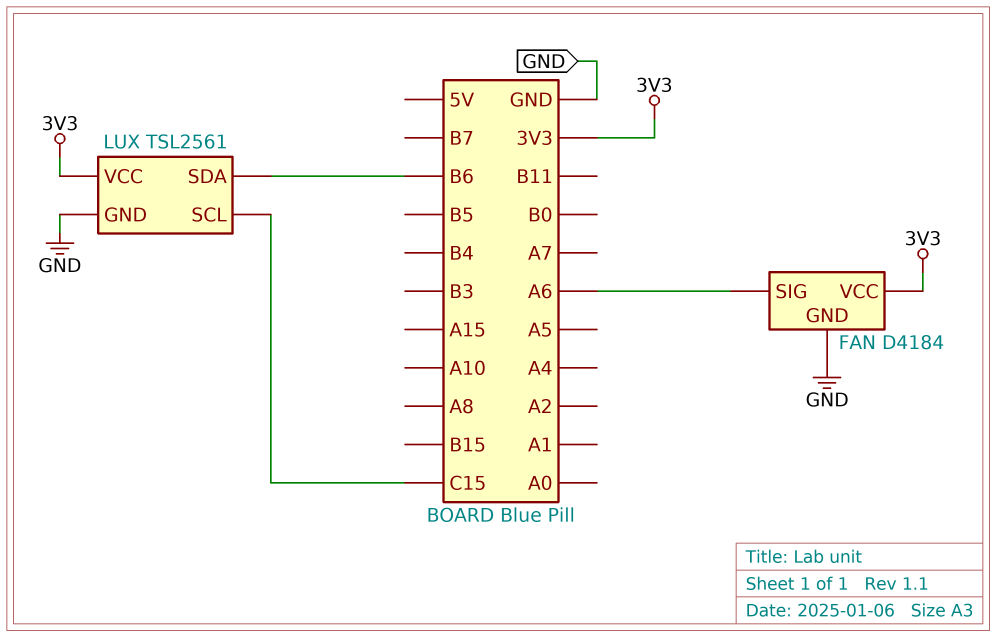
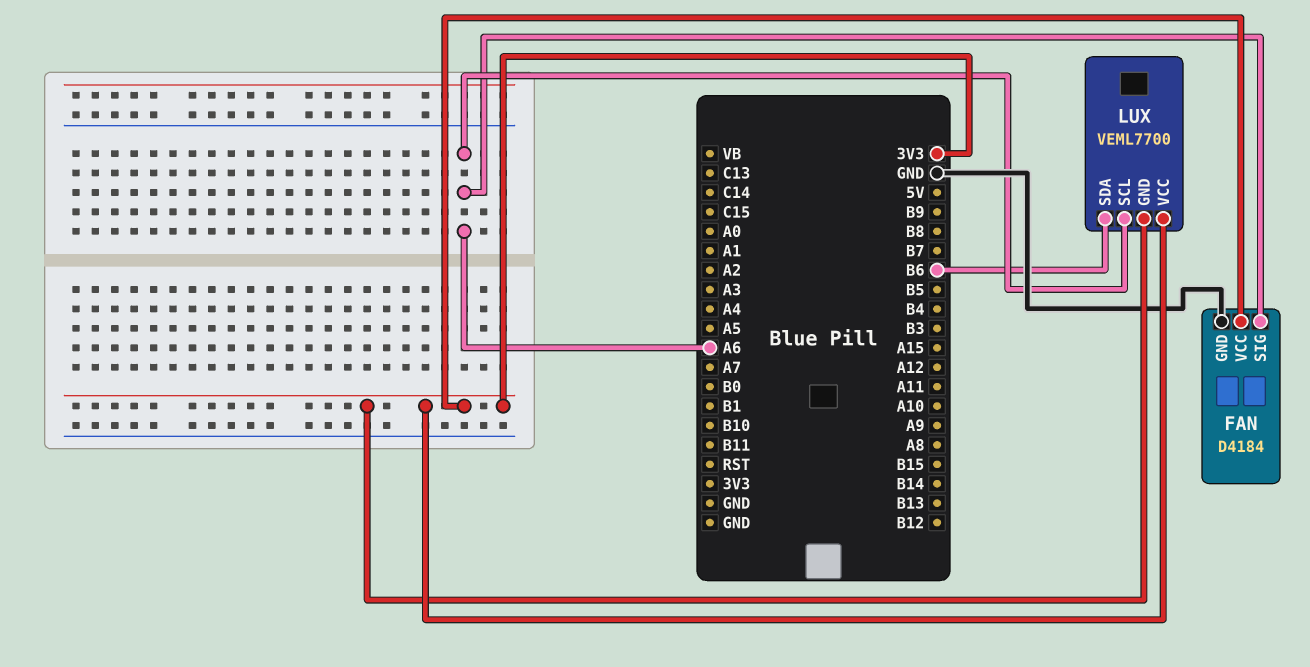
LUX: TSL2561 -> VEML7700
LUX pin GND: GND -> 3V3
LUX pin SCL: C15 -> A6

